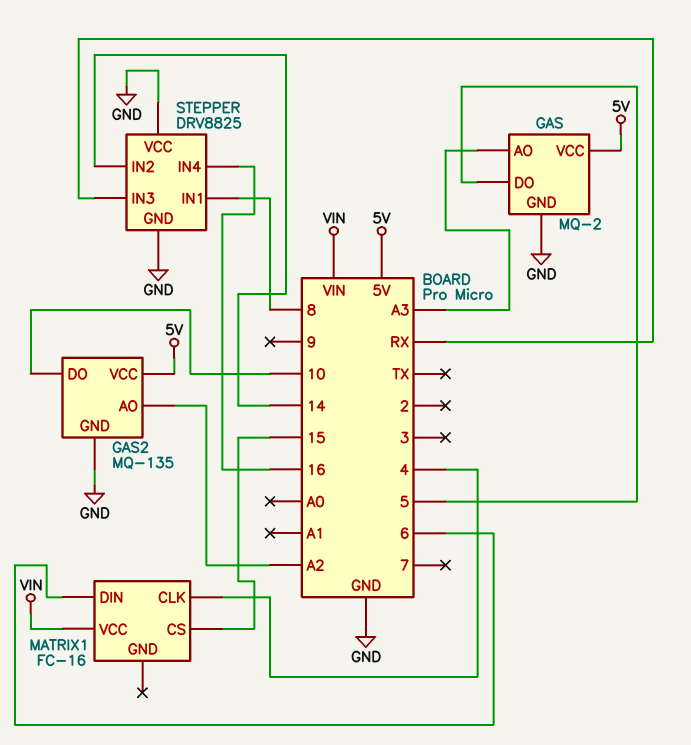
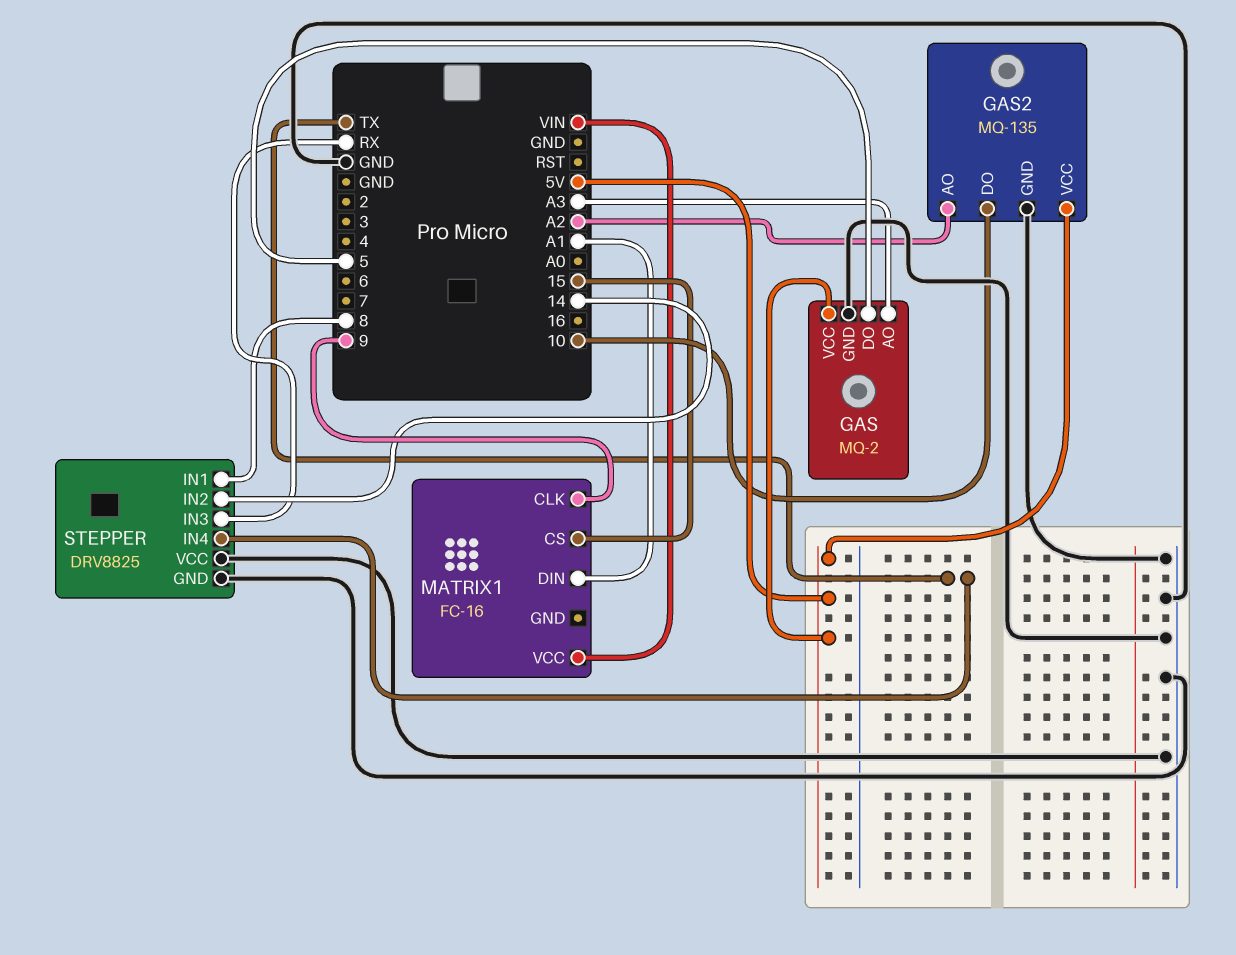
MATRIX1 pin CLK: 4 -> 9
MATRIX1 pin DIN: 6 -> A1
STEPPER pin IN4: 16 -> TX

